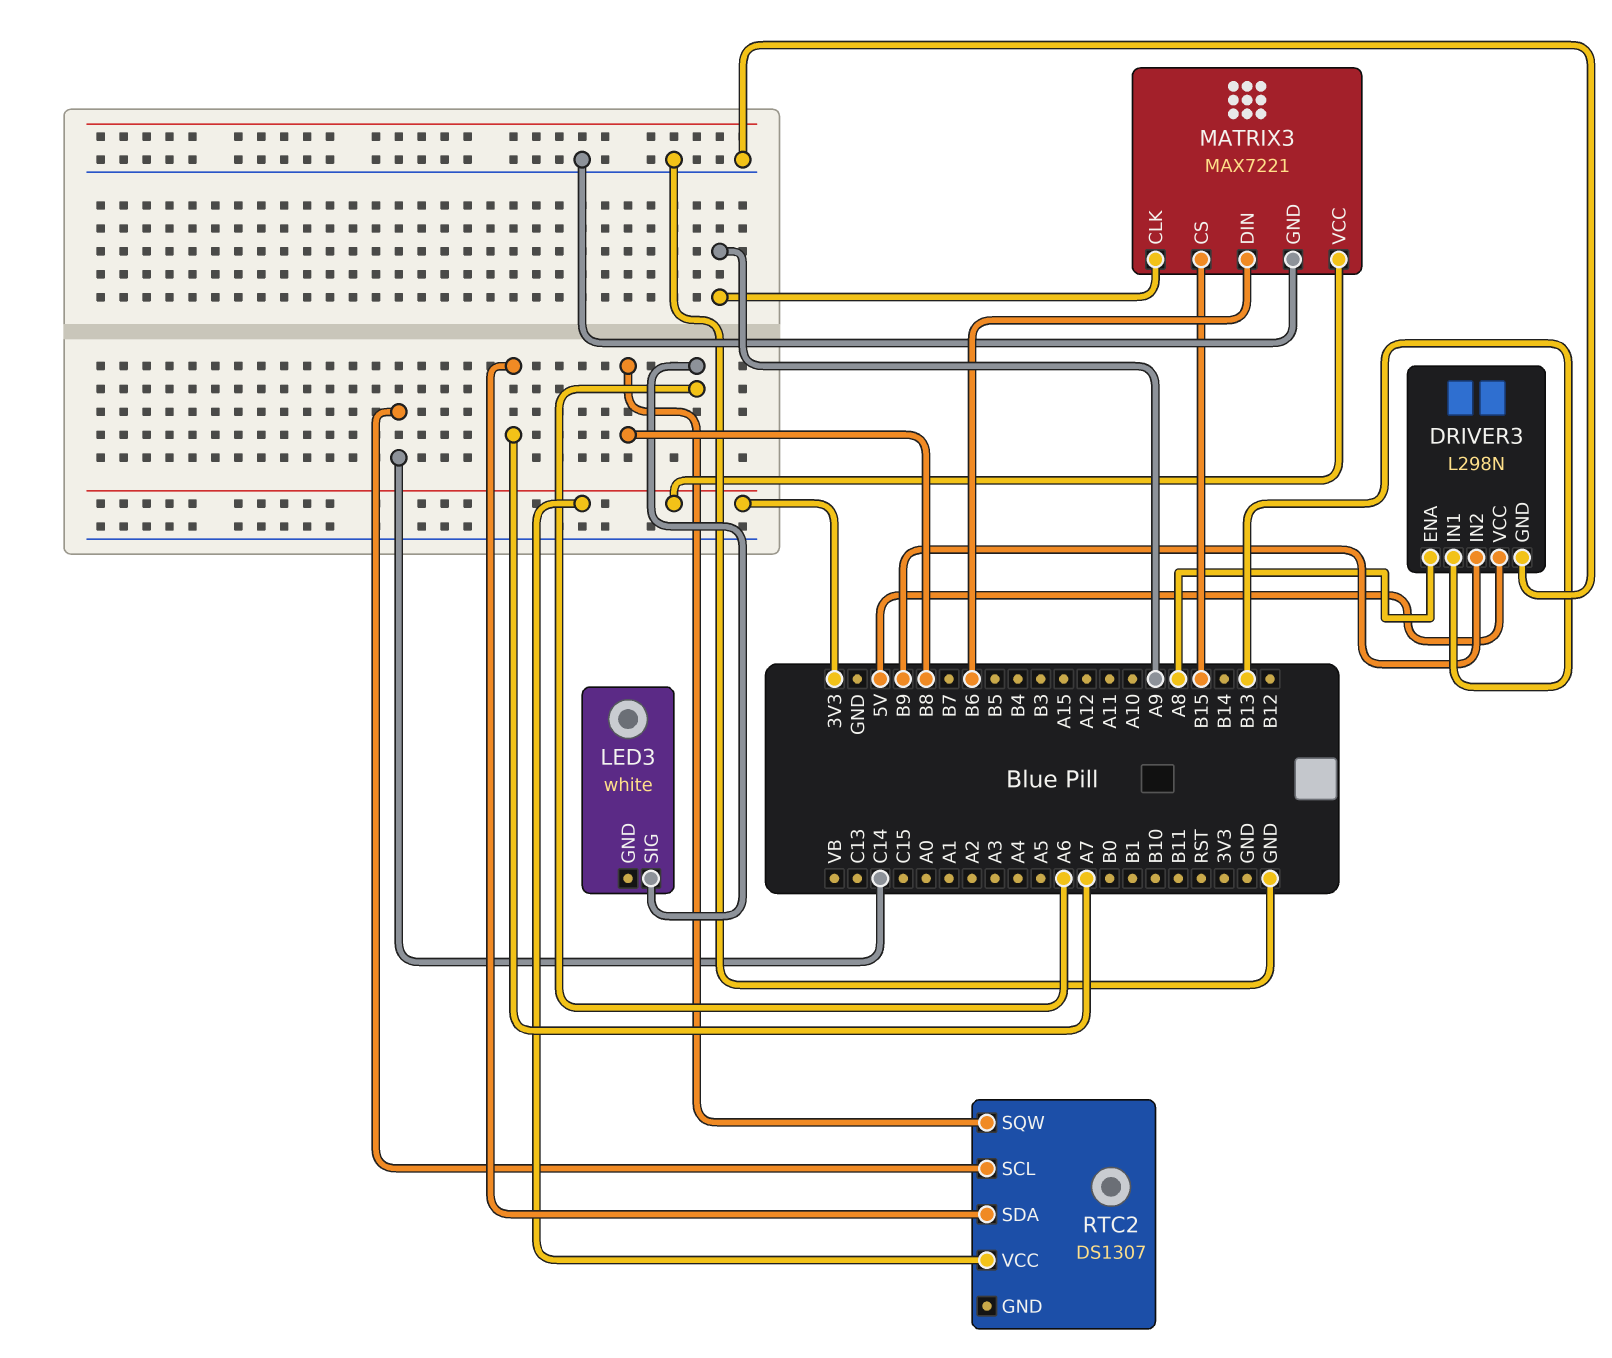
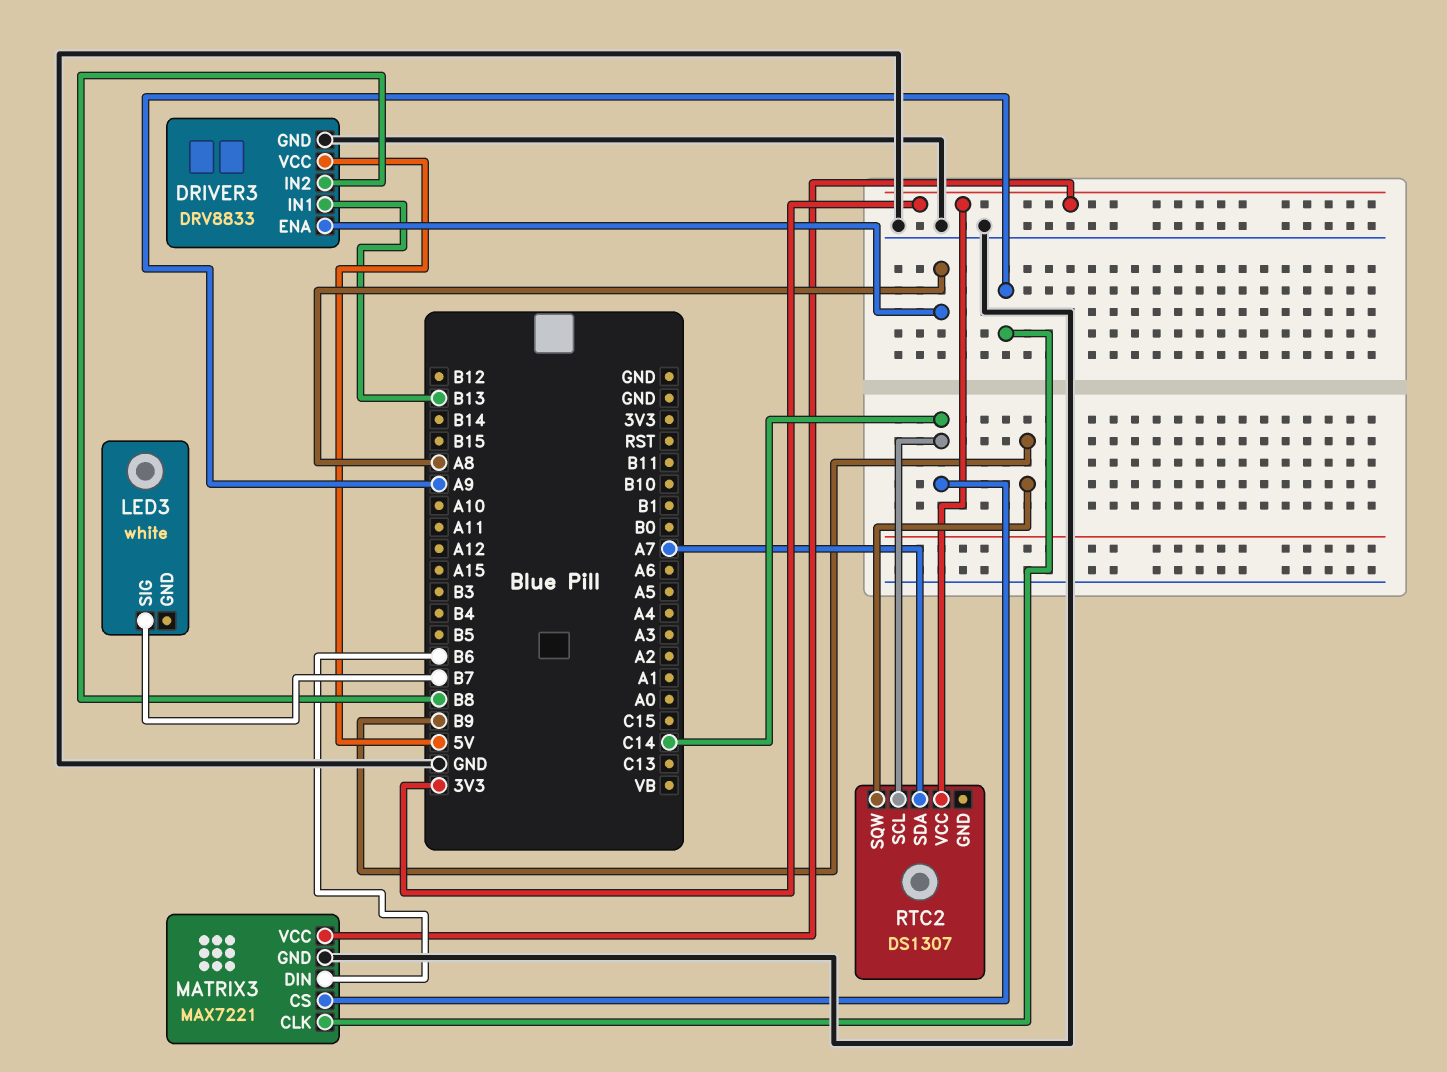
DRIVER3: L298N -> DRV8833
DRIVER3 pin IN2: B9 -> B8
LED3 pin SIG: A6 -> B7
MATRIX3 pin CS: B15 -> C14
RTC2 pin SQW: B8 -> B9

